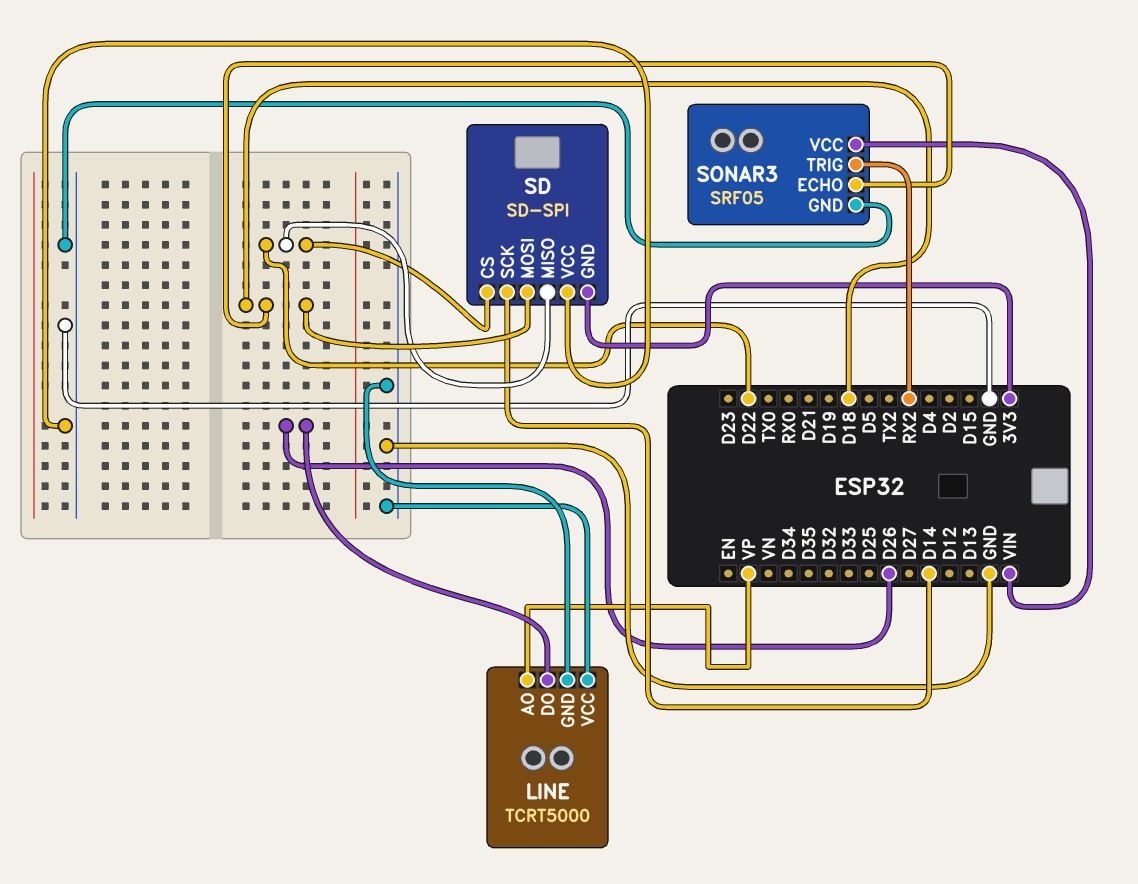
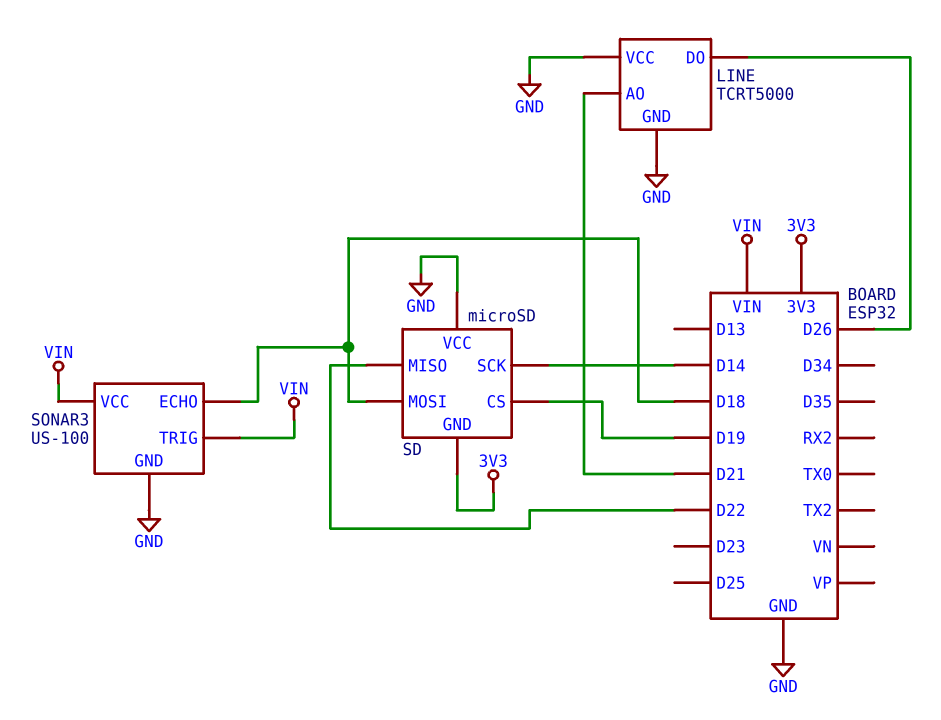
LINE pin AO: VP -> D21
SD: SD-SPI -> microSD
SD pin CS: D22 -> D19
SONAR3: SRF05 -> US-100
SONAR3 pin TRIG: RX2 -> VIN

